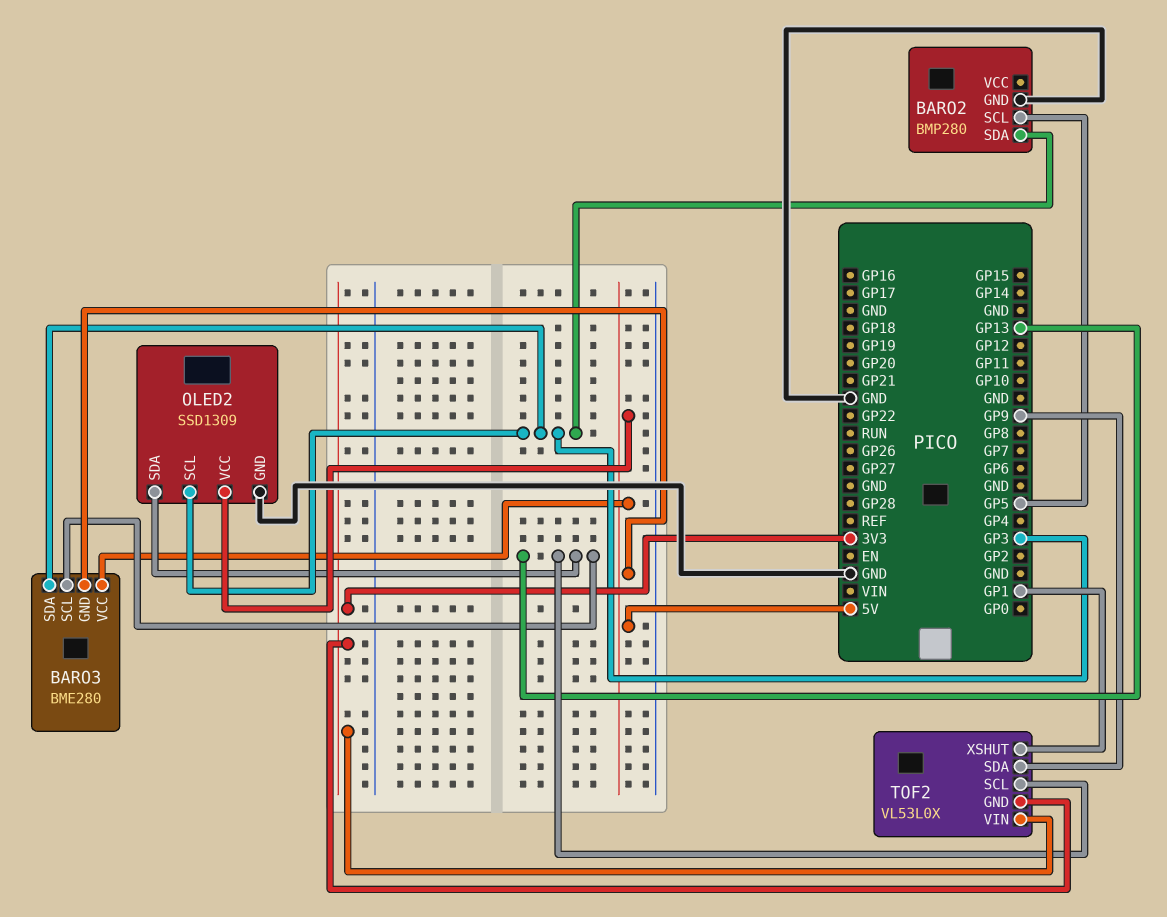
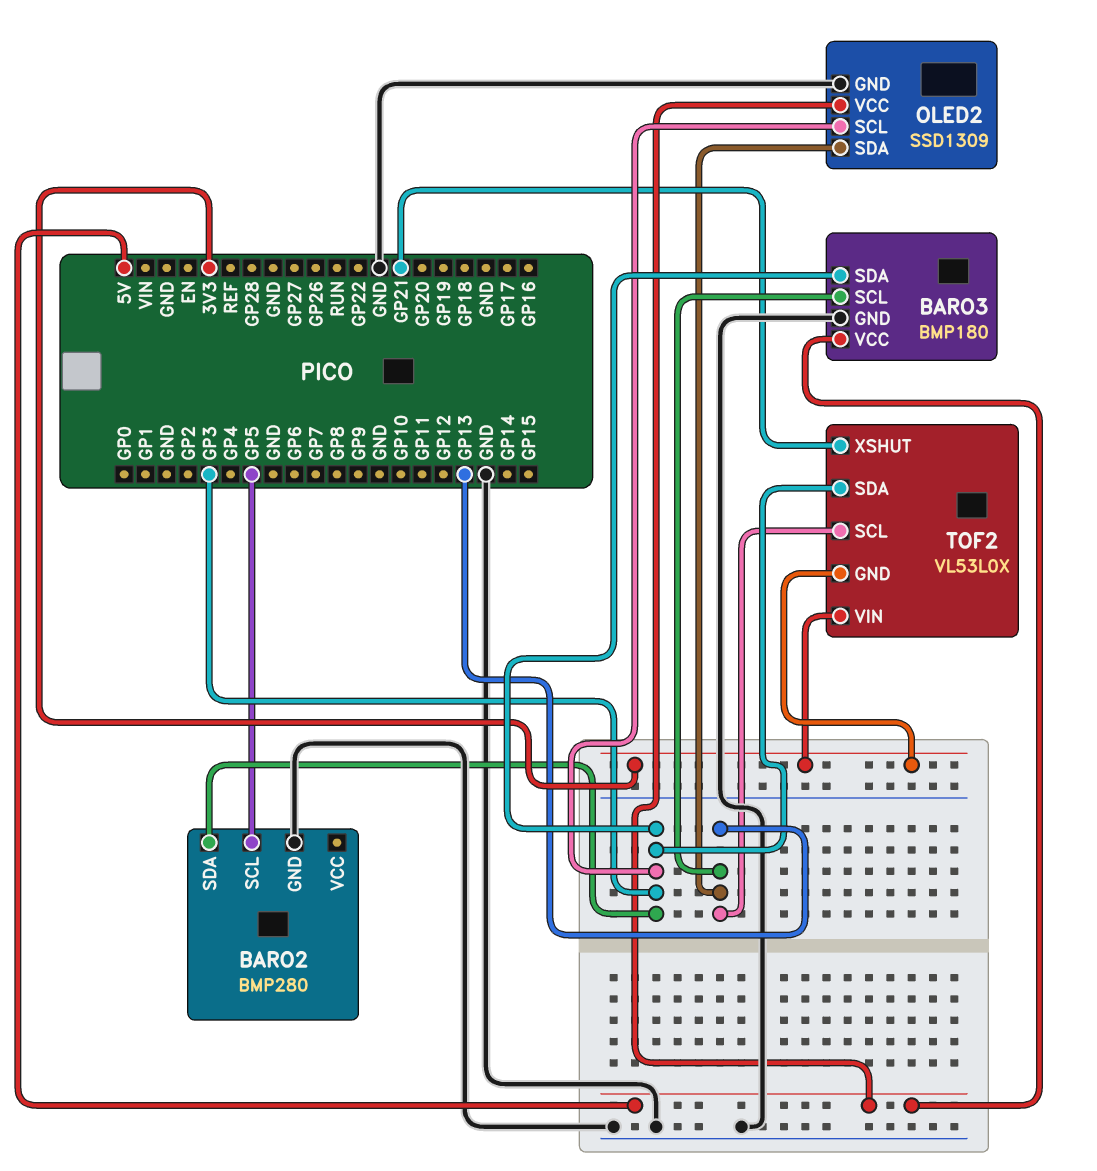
BARO3: BME280 -> BMP180
BARO3 pin GND: 5V -> GND
TOF2 pin SDA: GP9 -> GP3
TOF2 pin XSHUT: GP1 -> GP21

